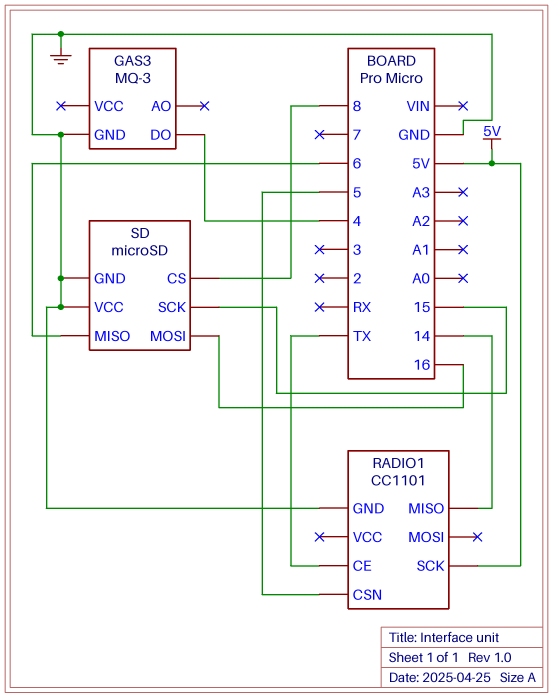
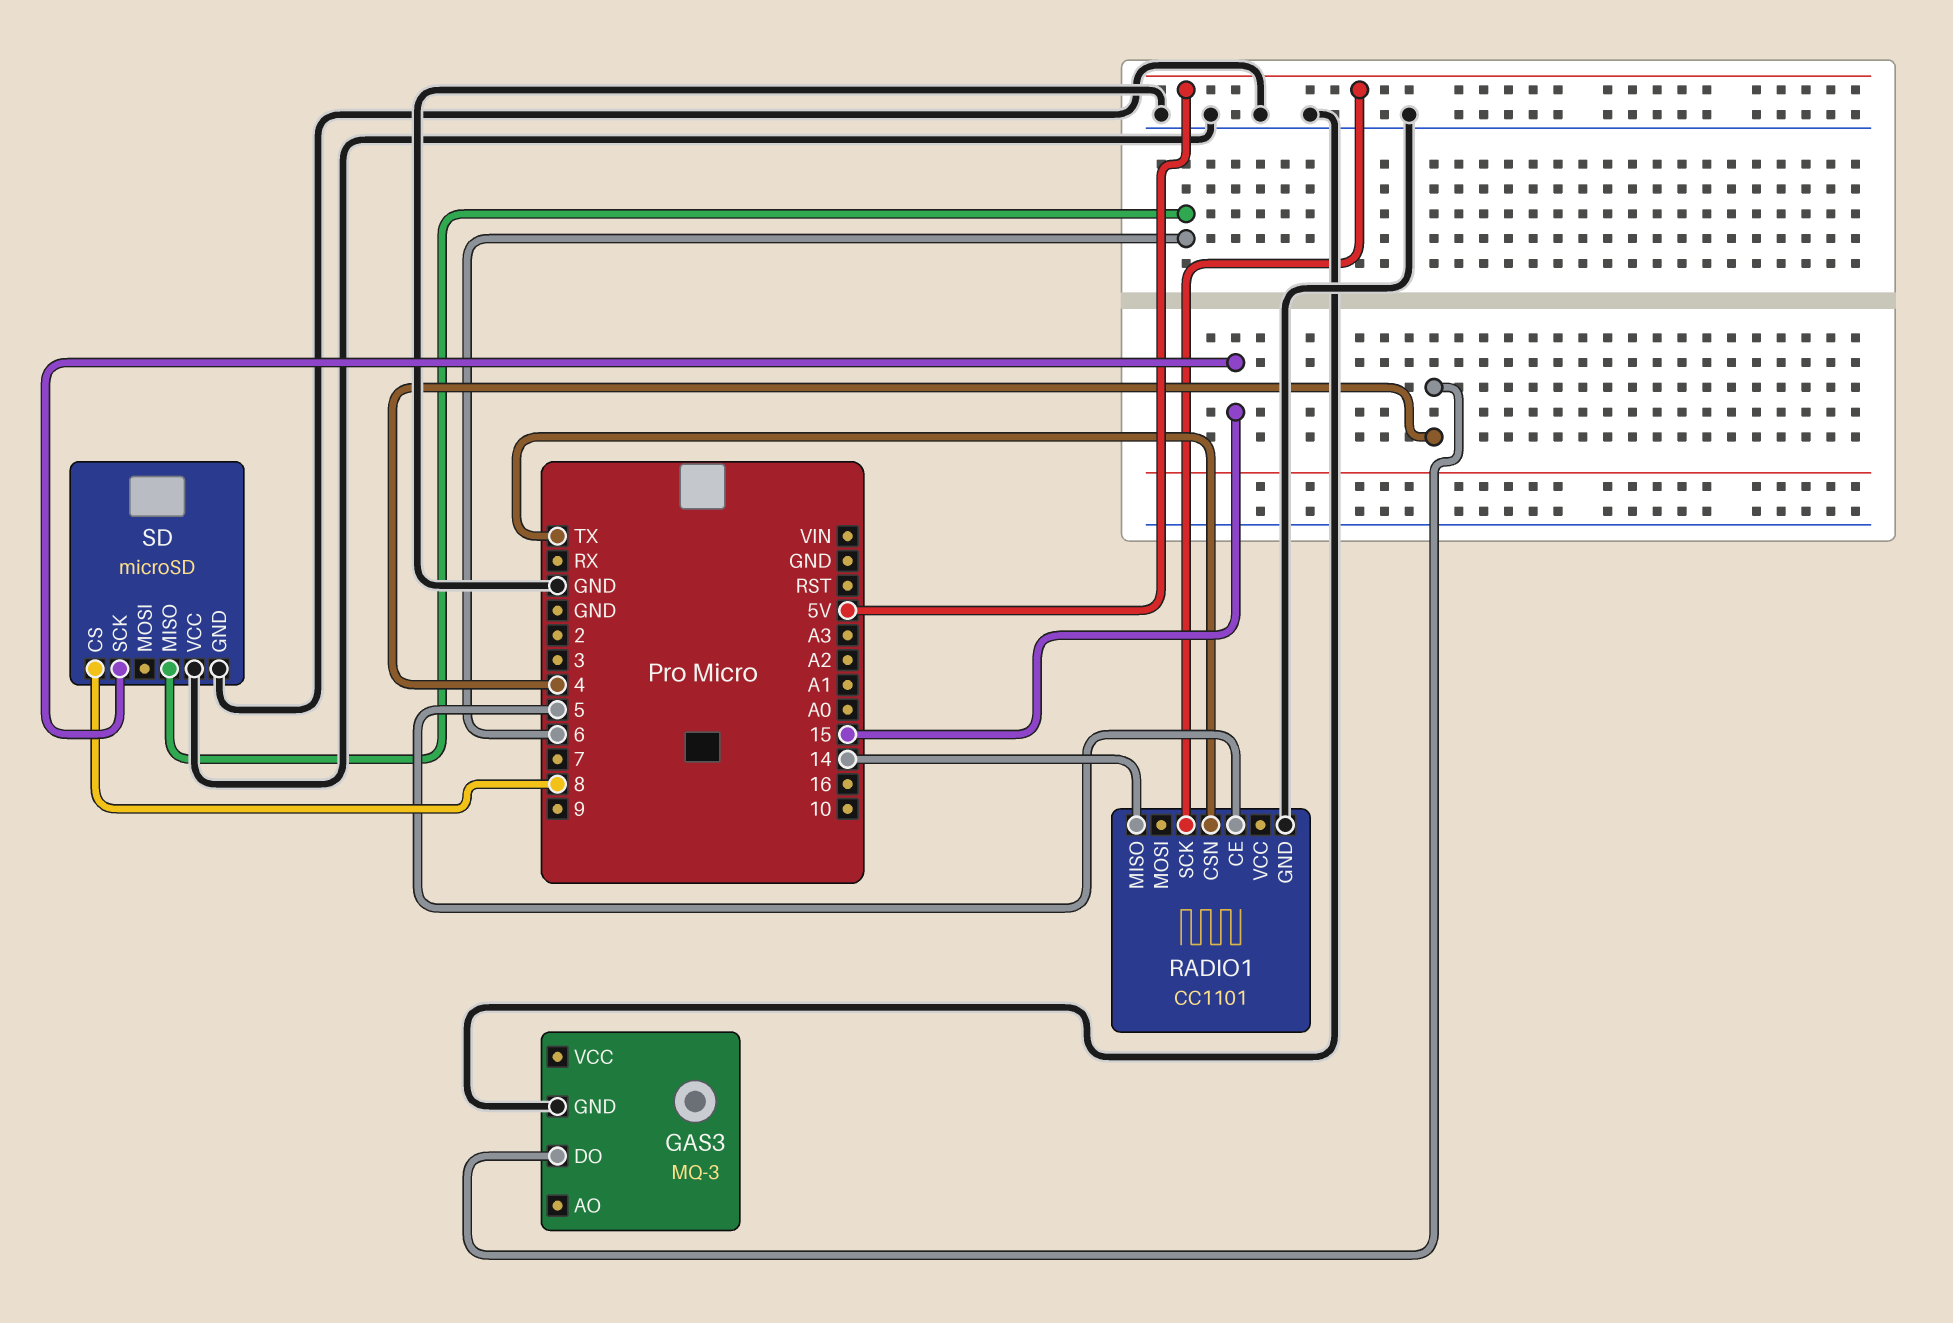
RADIO1 pin CE: TX -> 5
RADIO1 pin CSN: 5 -> TX
SD pin MOSI: 16 -> none

